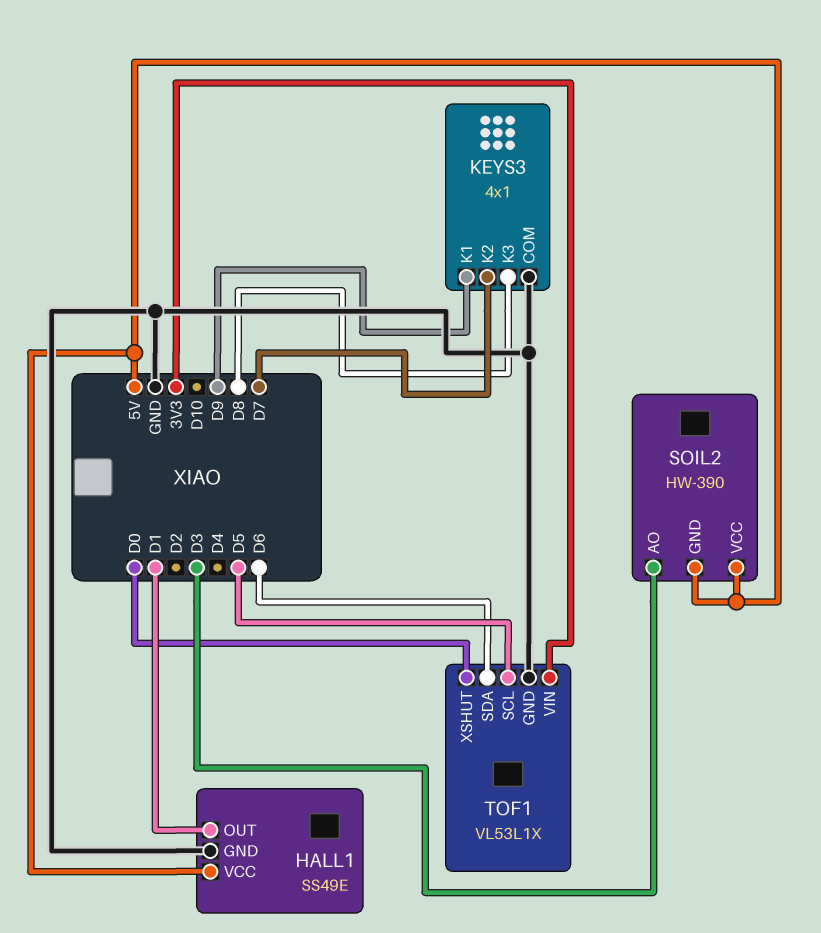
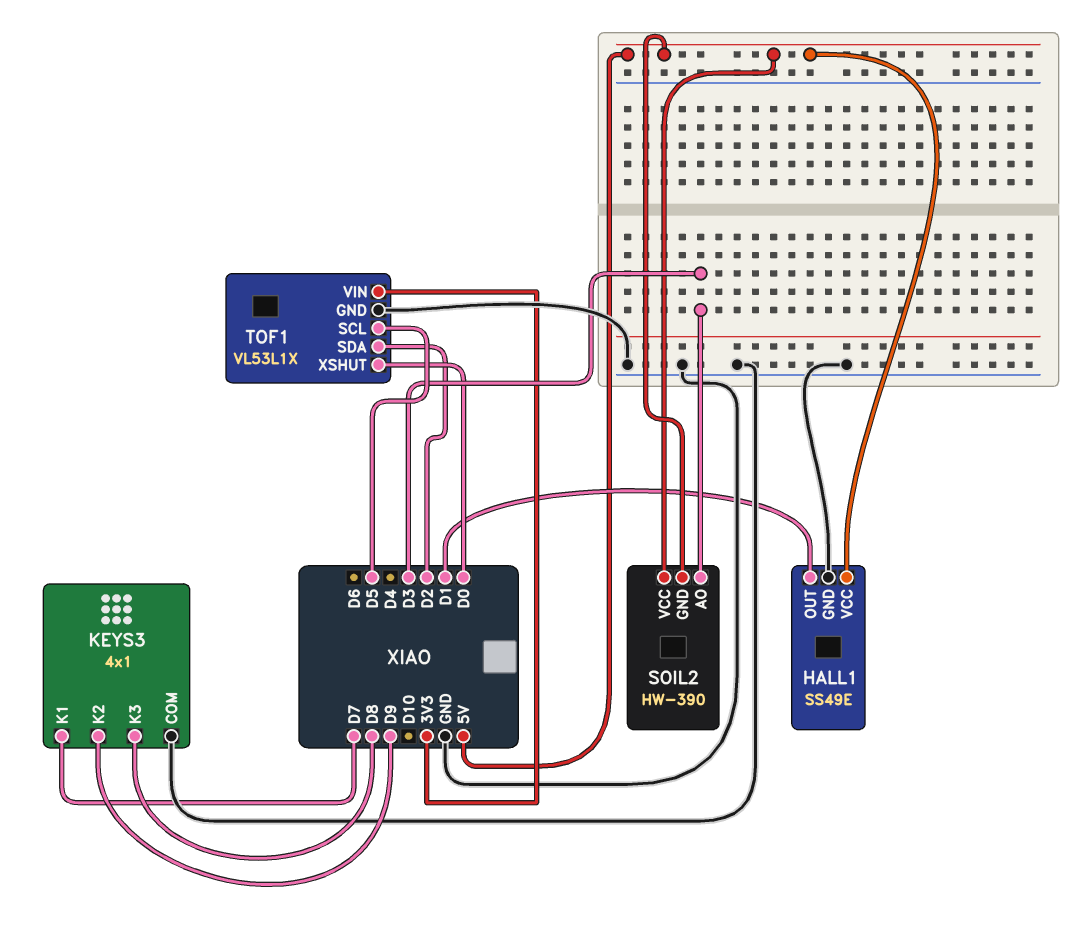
KEYS3 pin K1: D9 -> D7
KEYS3 pin K2: D7 -> D9
TOF1 pin SDA: D6 -> D2

